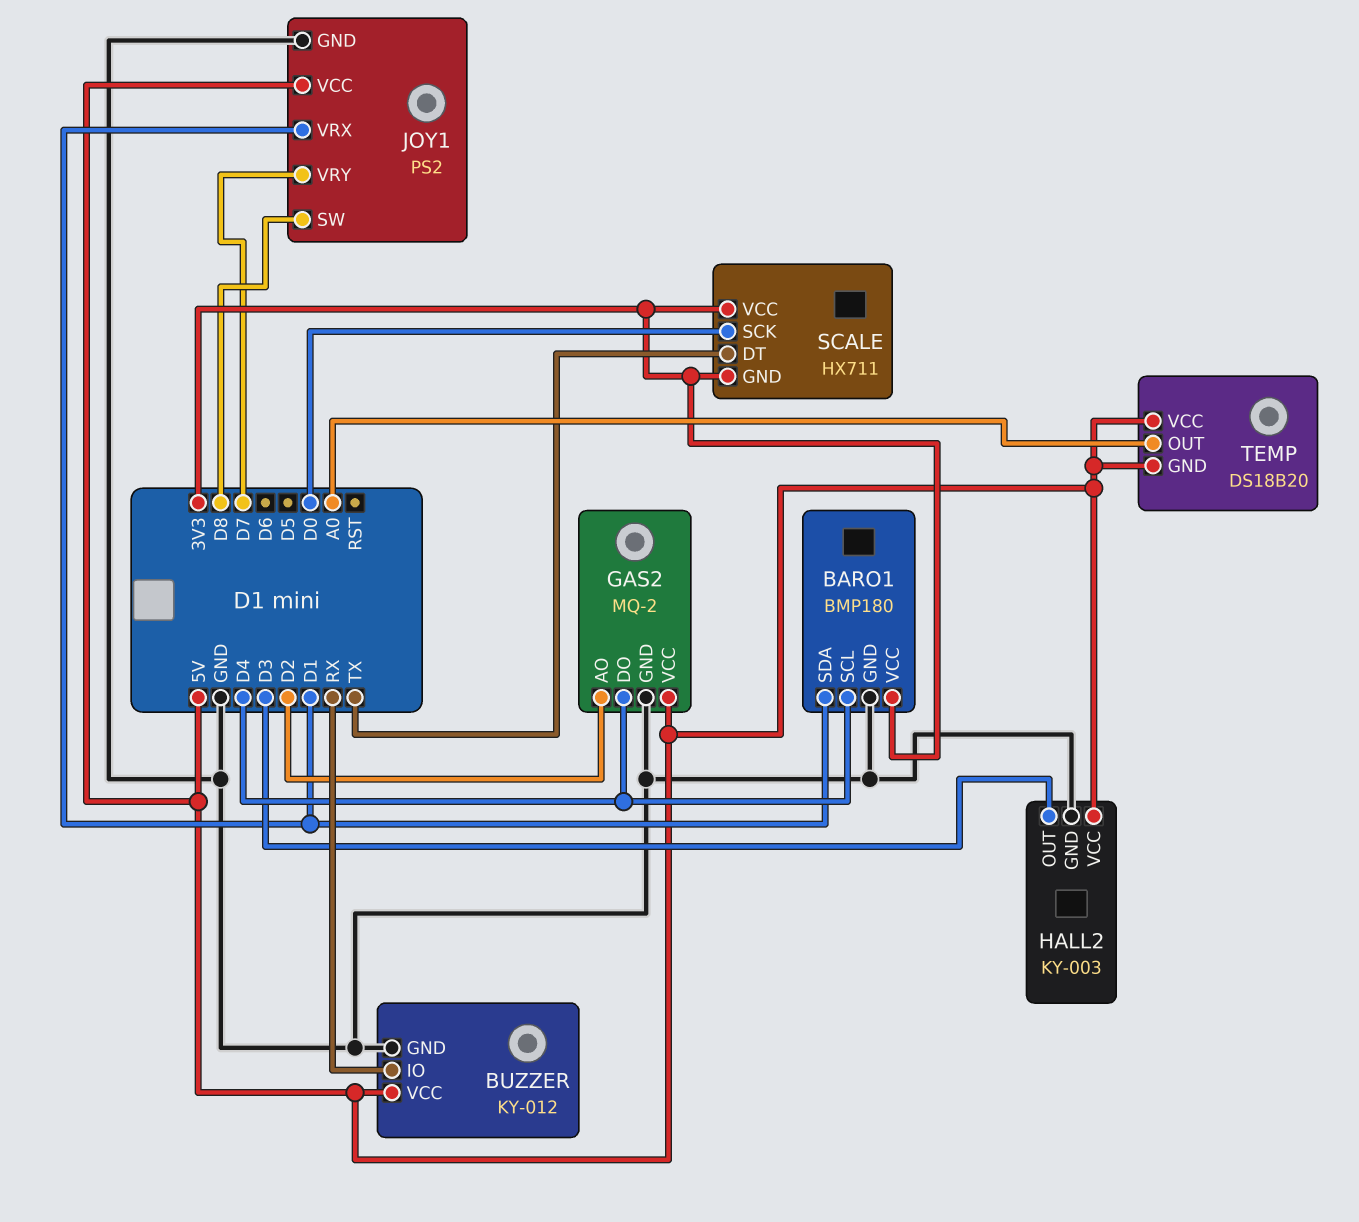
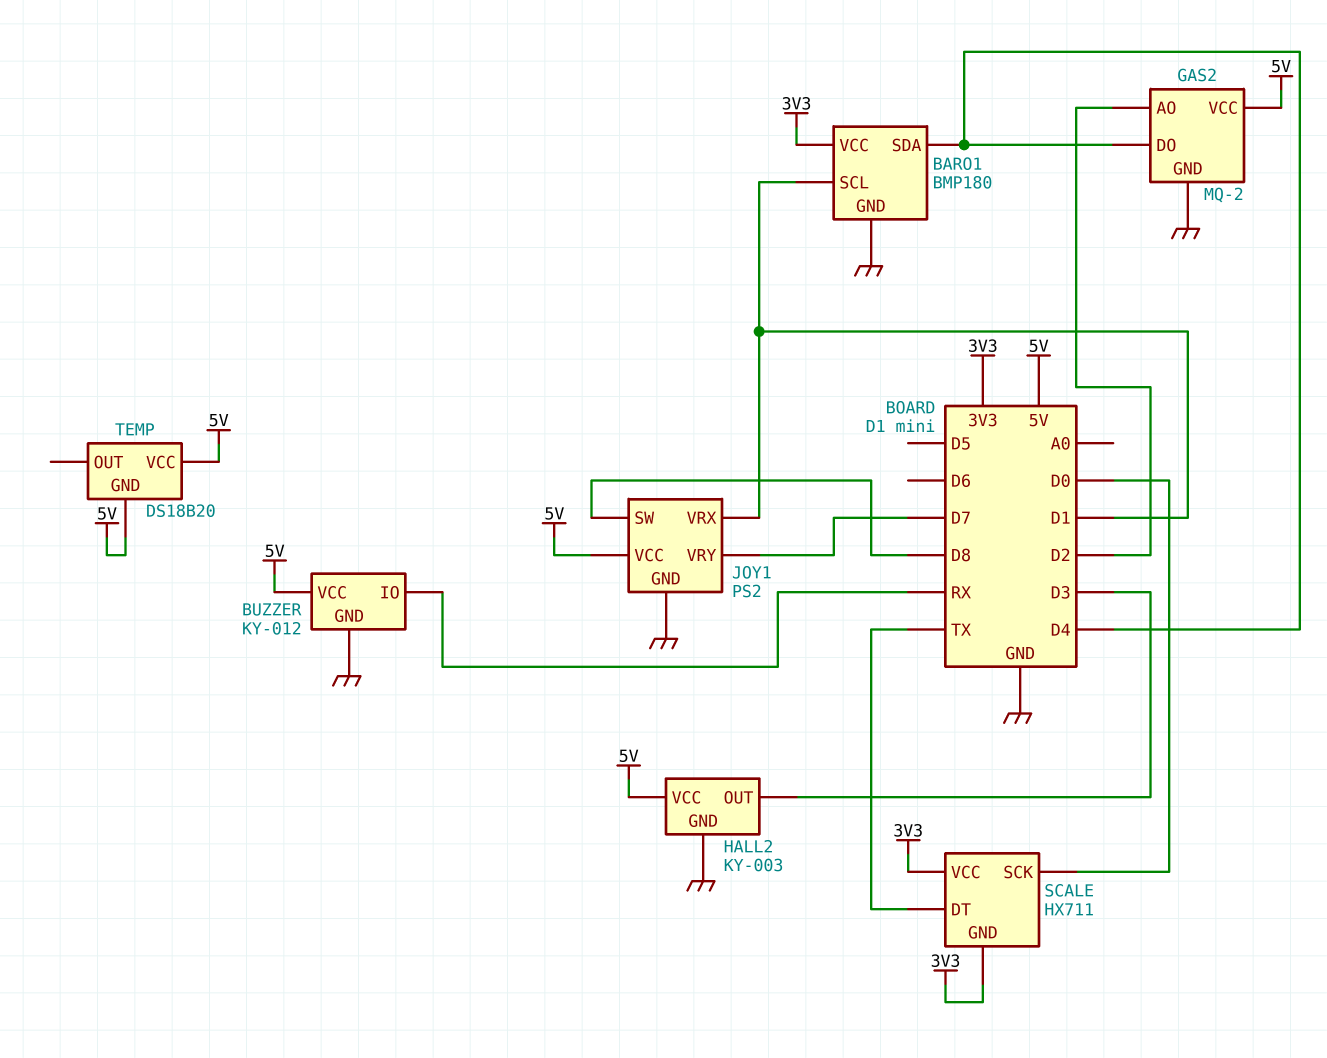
BARO1 pin SCL: D4 -> D1
BARO1 pin SDA: D1 -> D4
TEMP pin OUT: A0 -> none

